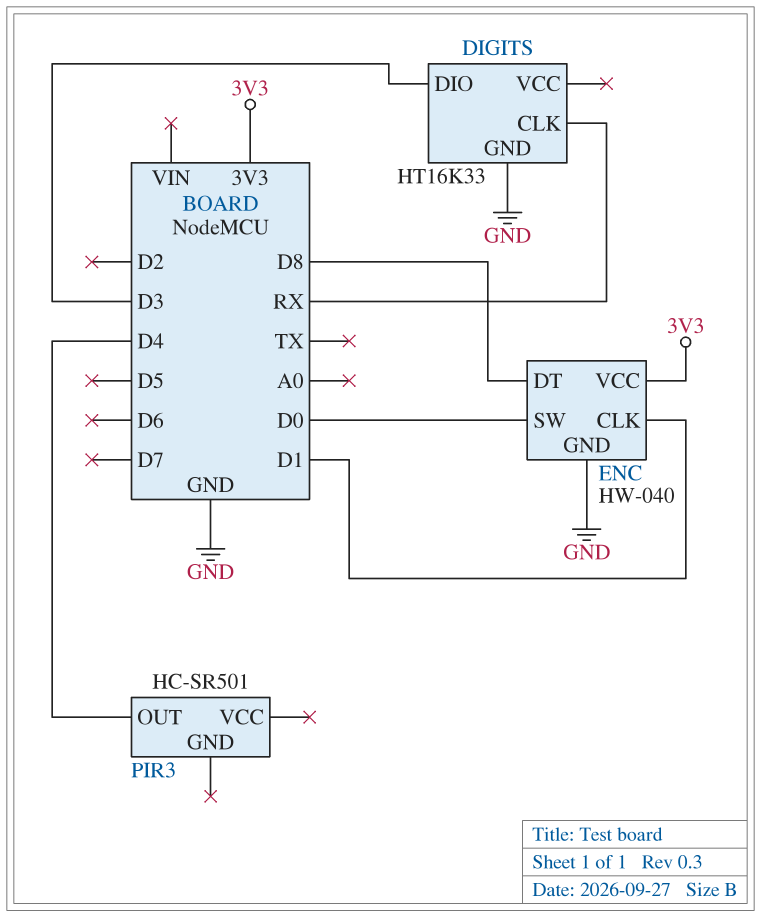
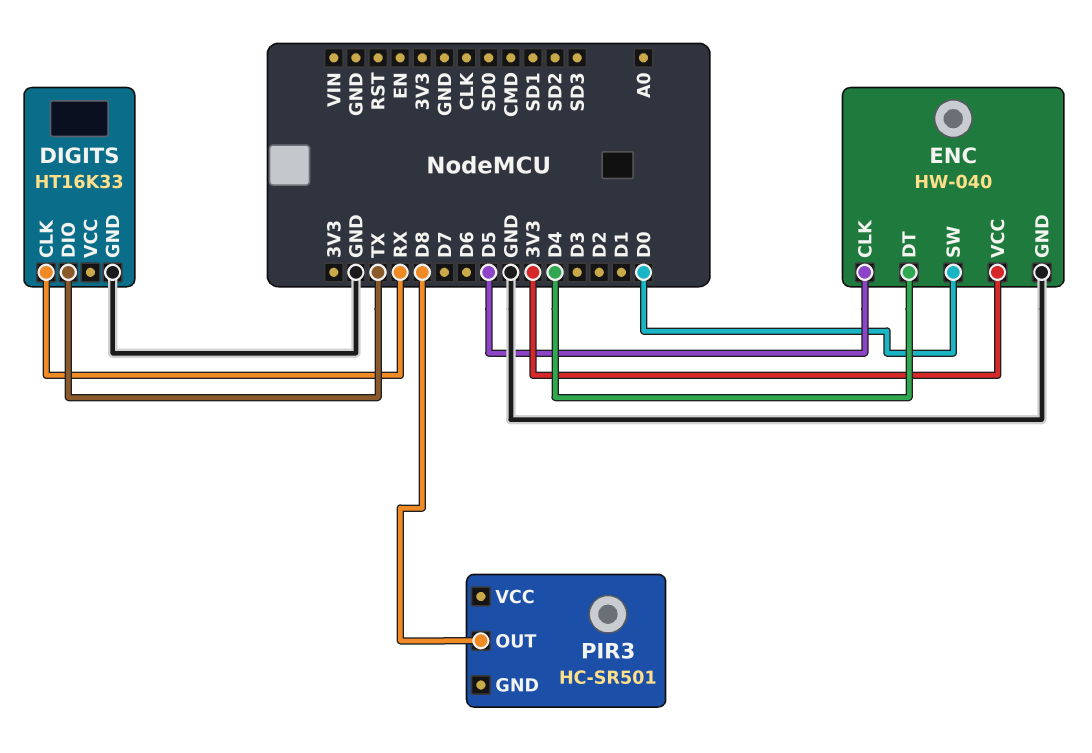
DIGITS pin DIO: D3 -> TX
ENC pin CLK: D1 -> D5
ENC pin DT: D8 -> D4
PIR3 pin OUT: D4 -> D8

